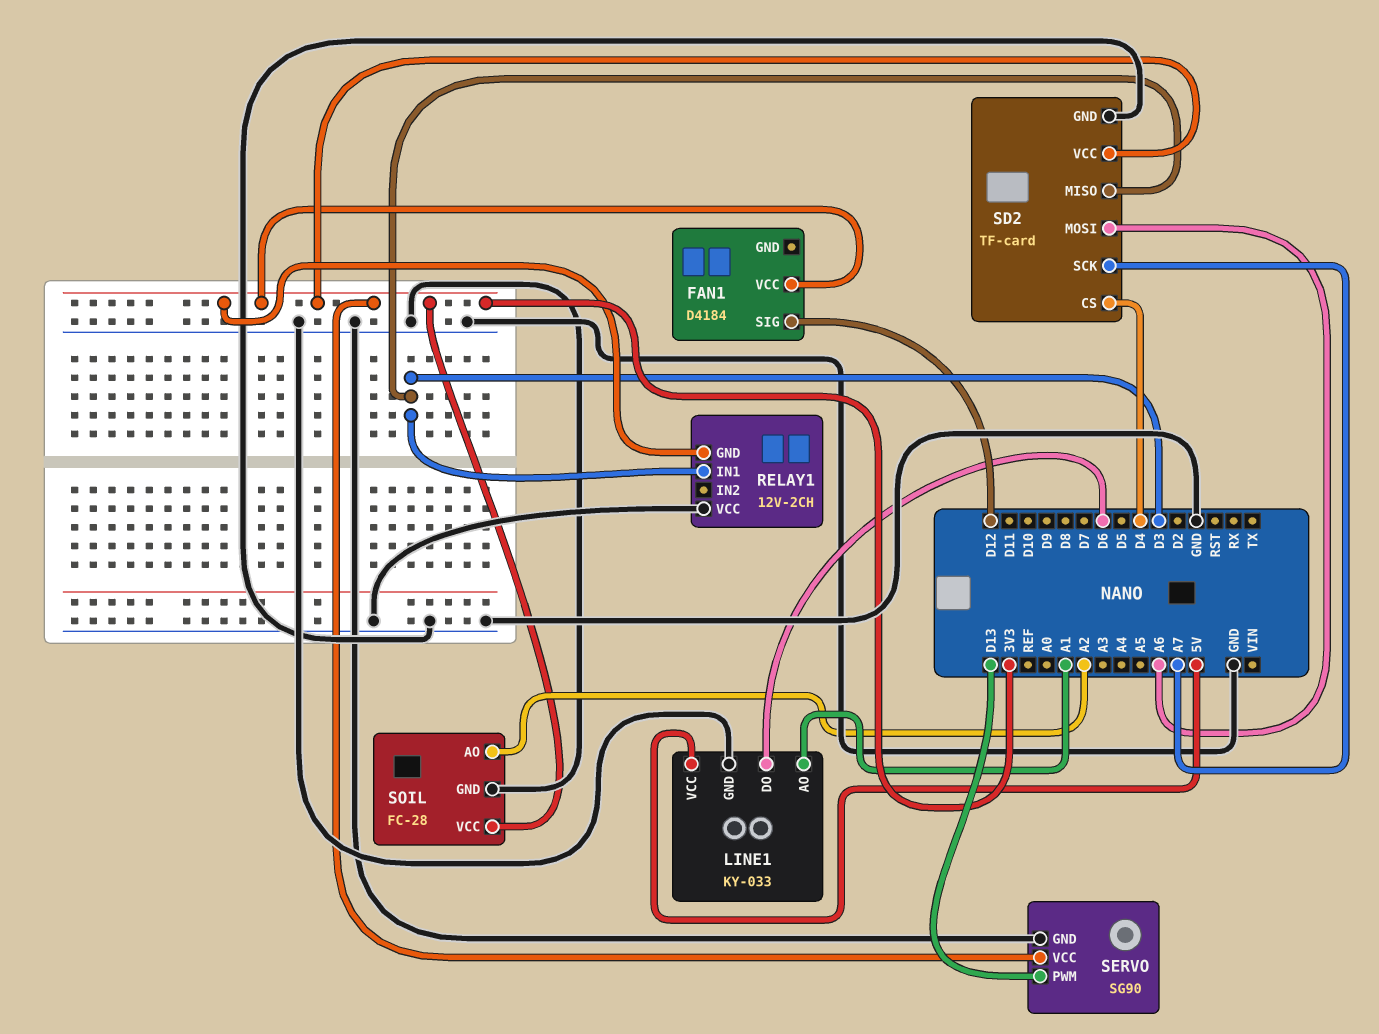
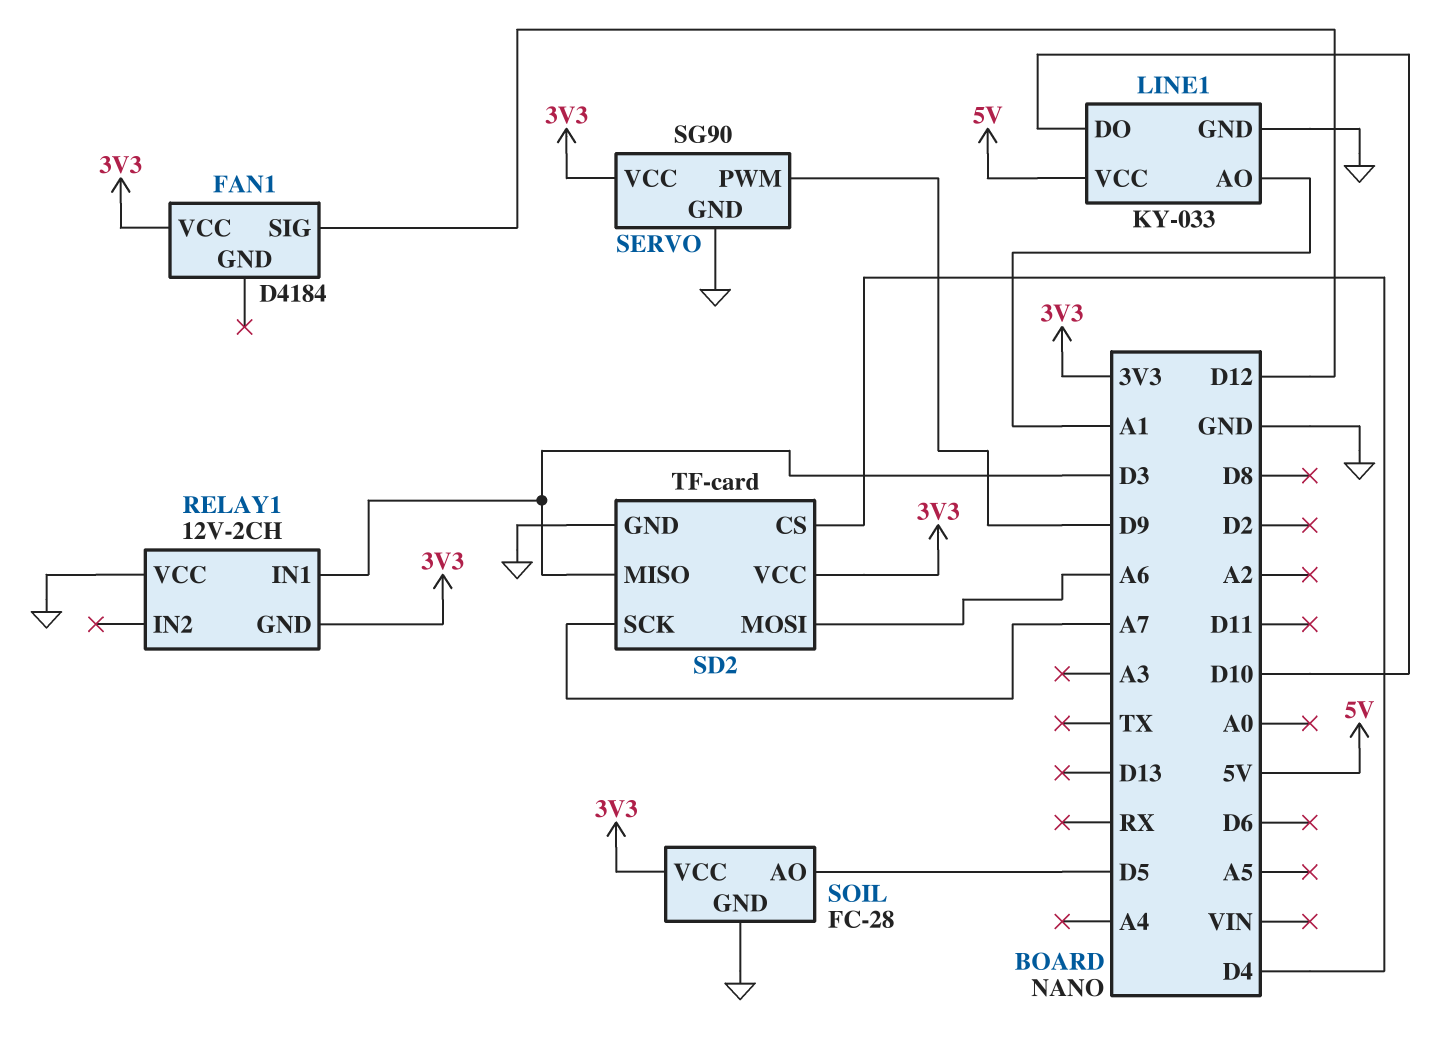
LINE1 pin DO: D6 -> D10
SERVO pin PWM: D13 -> D9
SOIL pin AO: A2 -> D5

